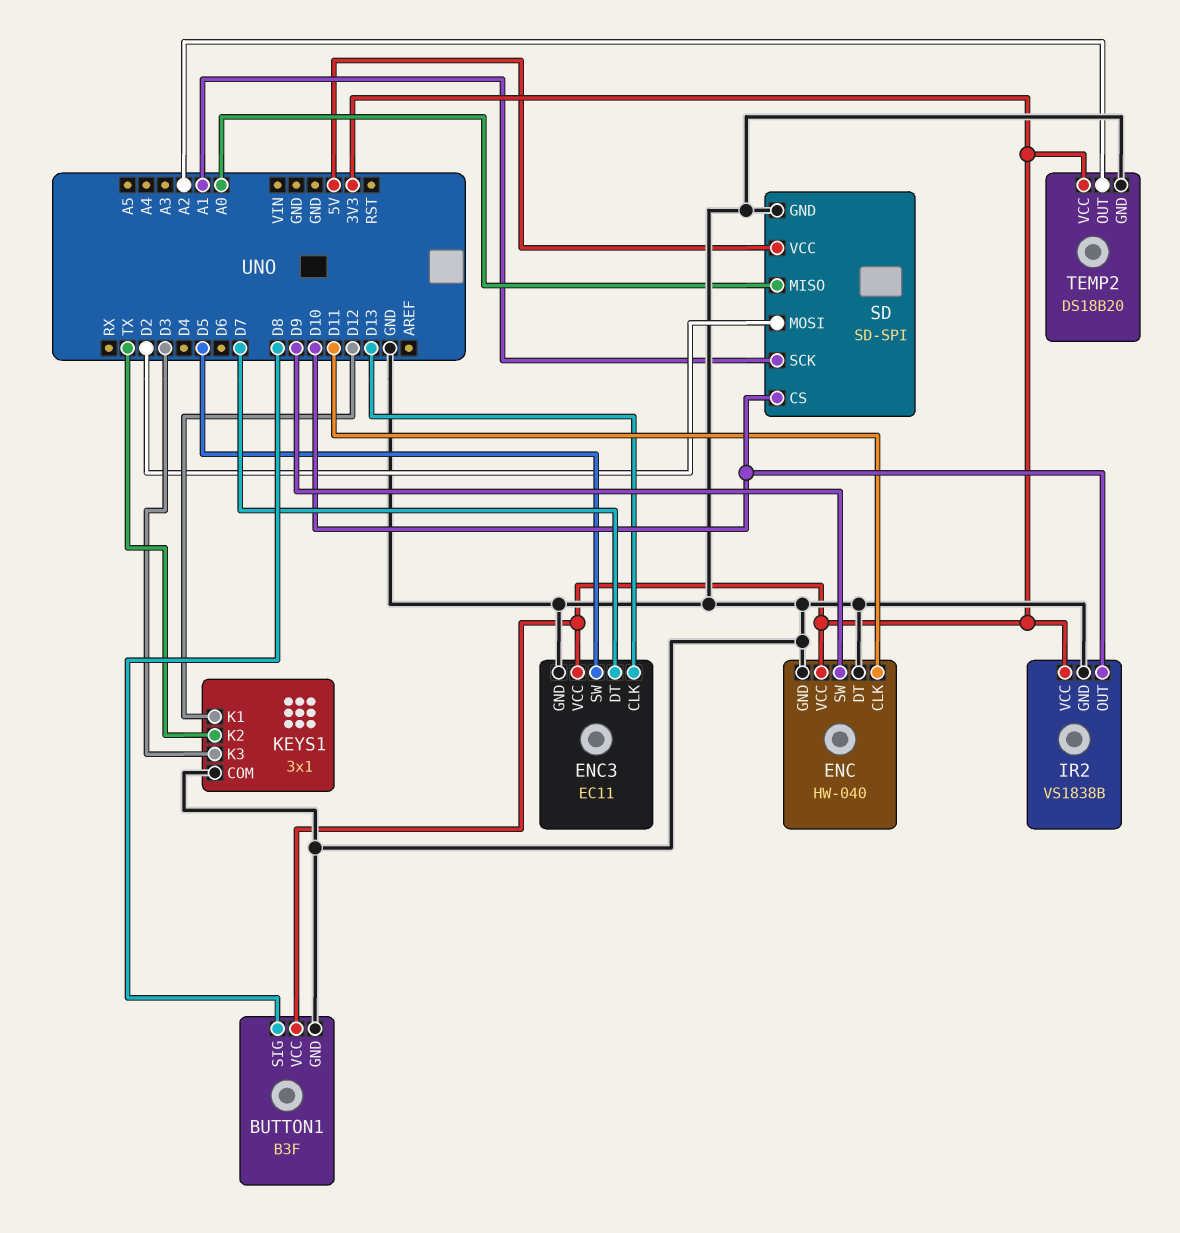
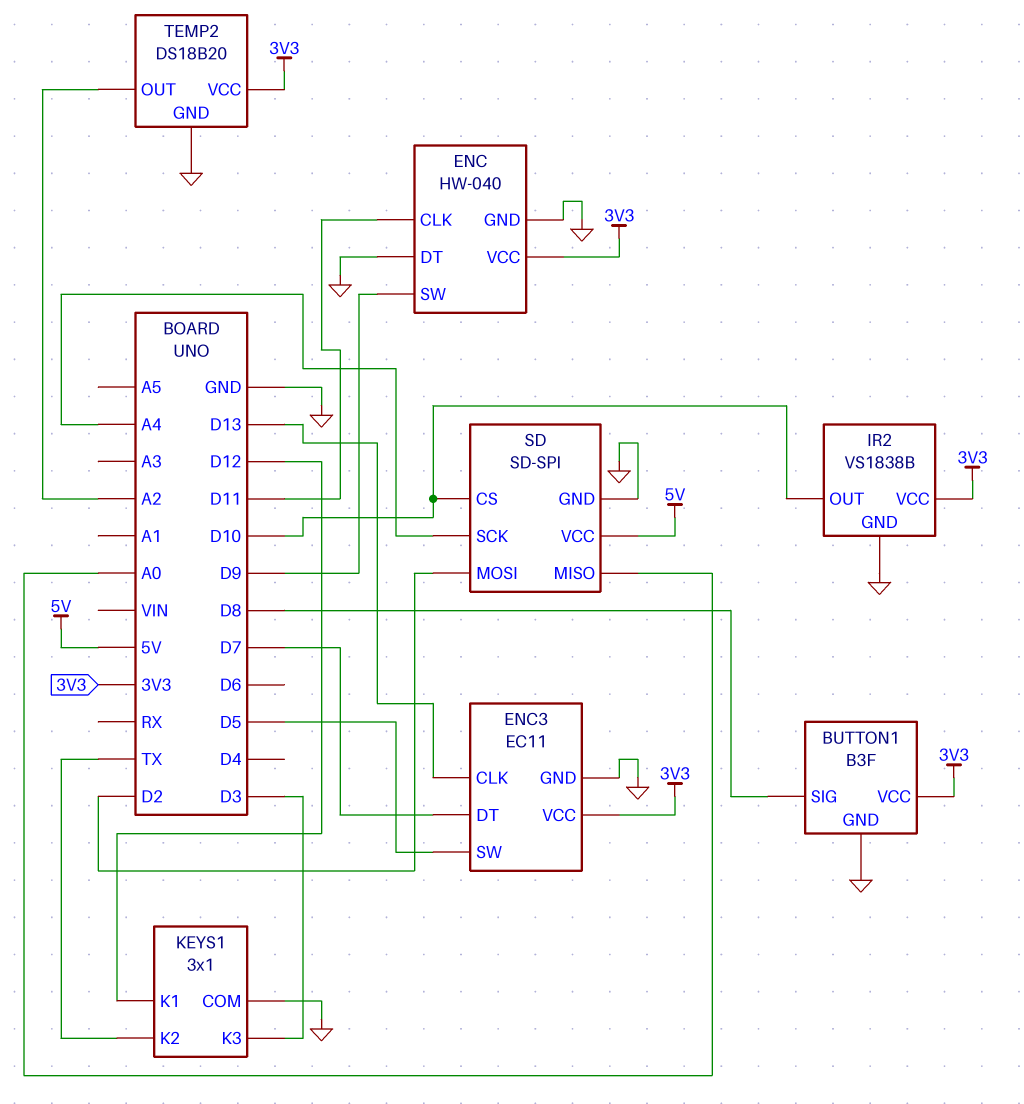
SD pin SCK: A1 -> A4

